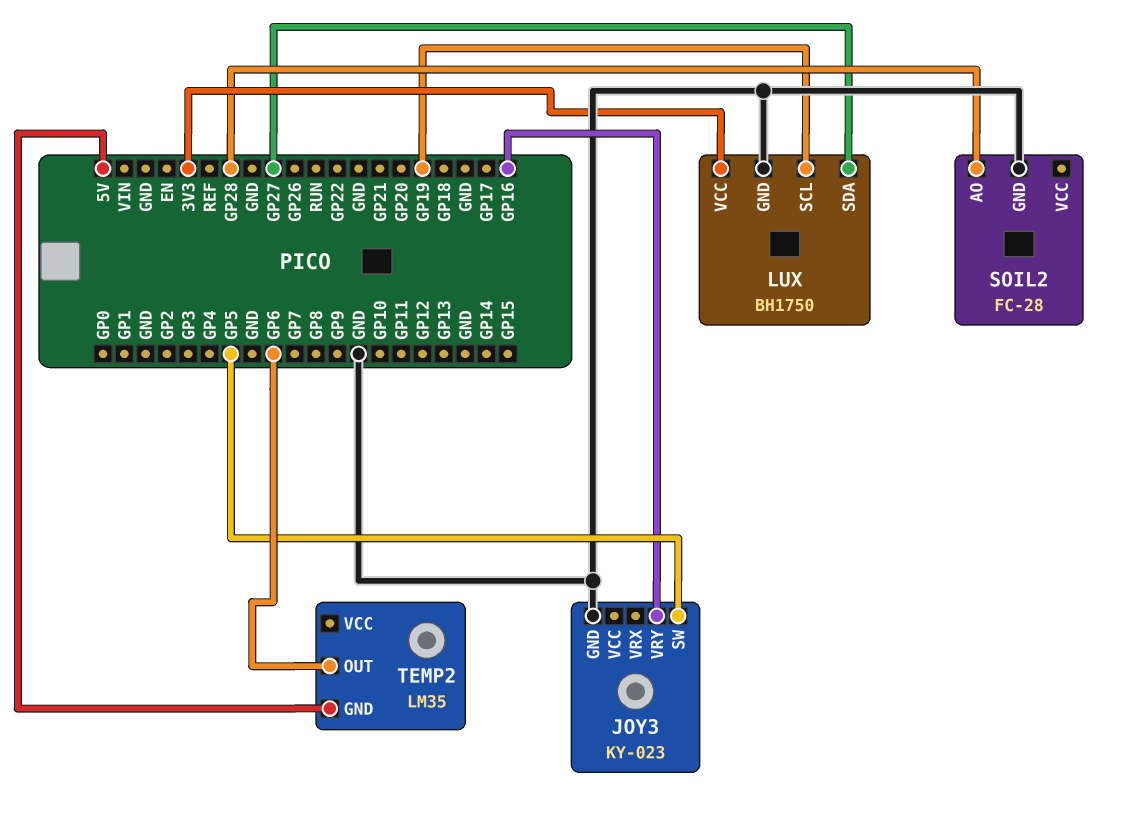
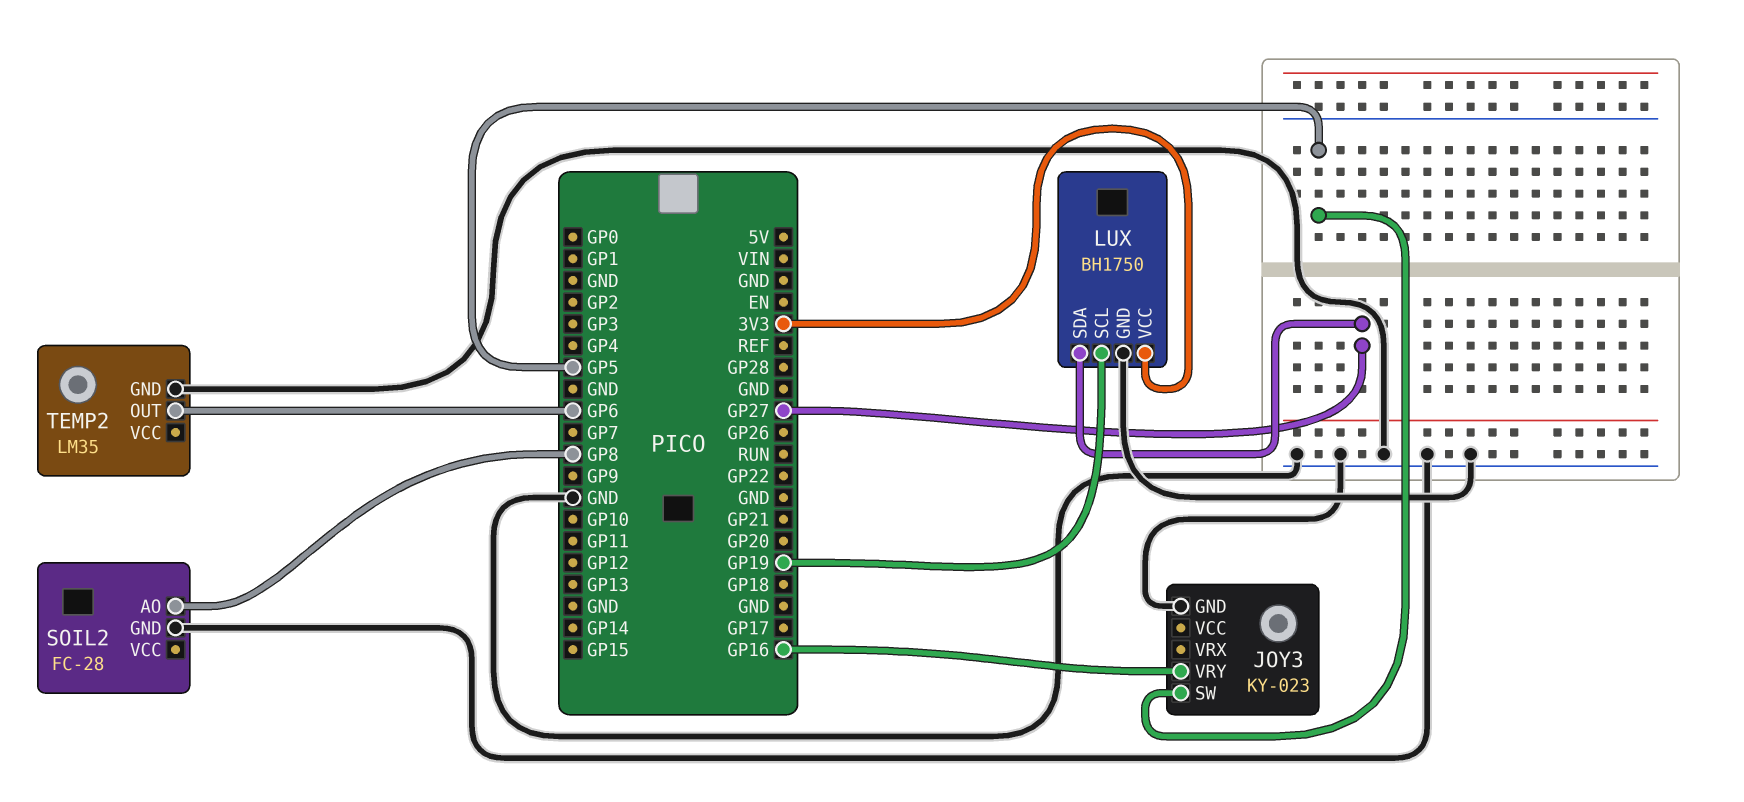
SOIL2 pin AO: GP28 -> GP8
TEMP2 pin GND: 5V -> GND

